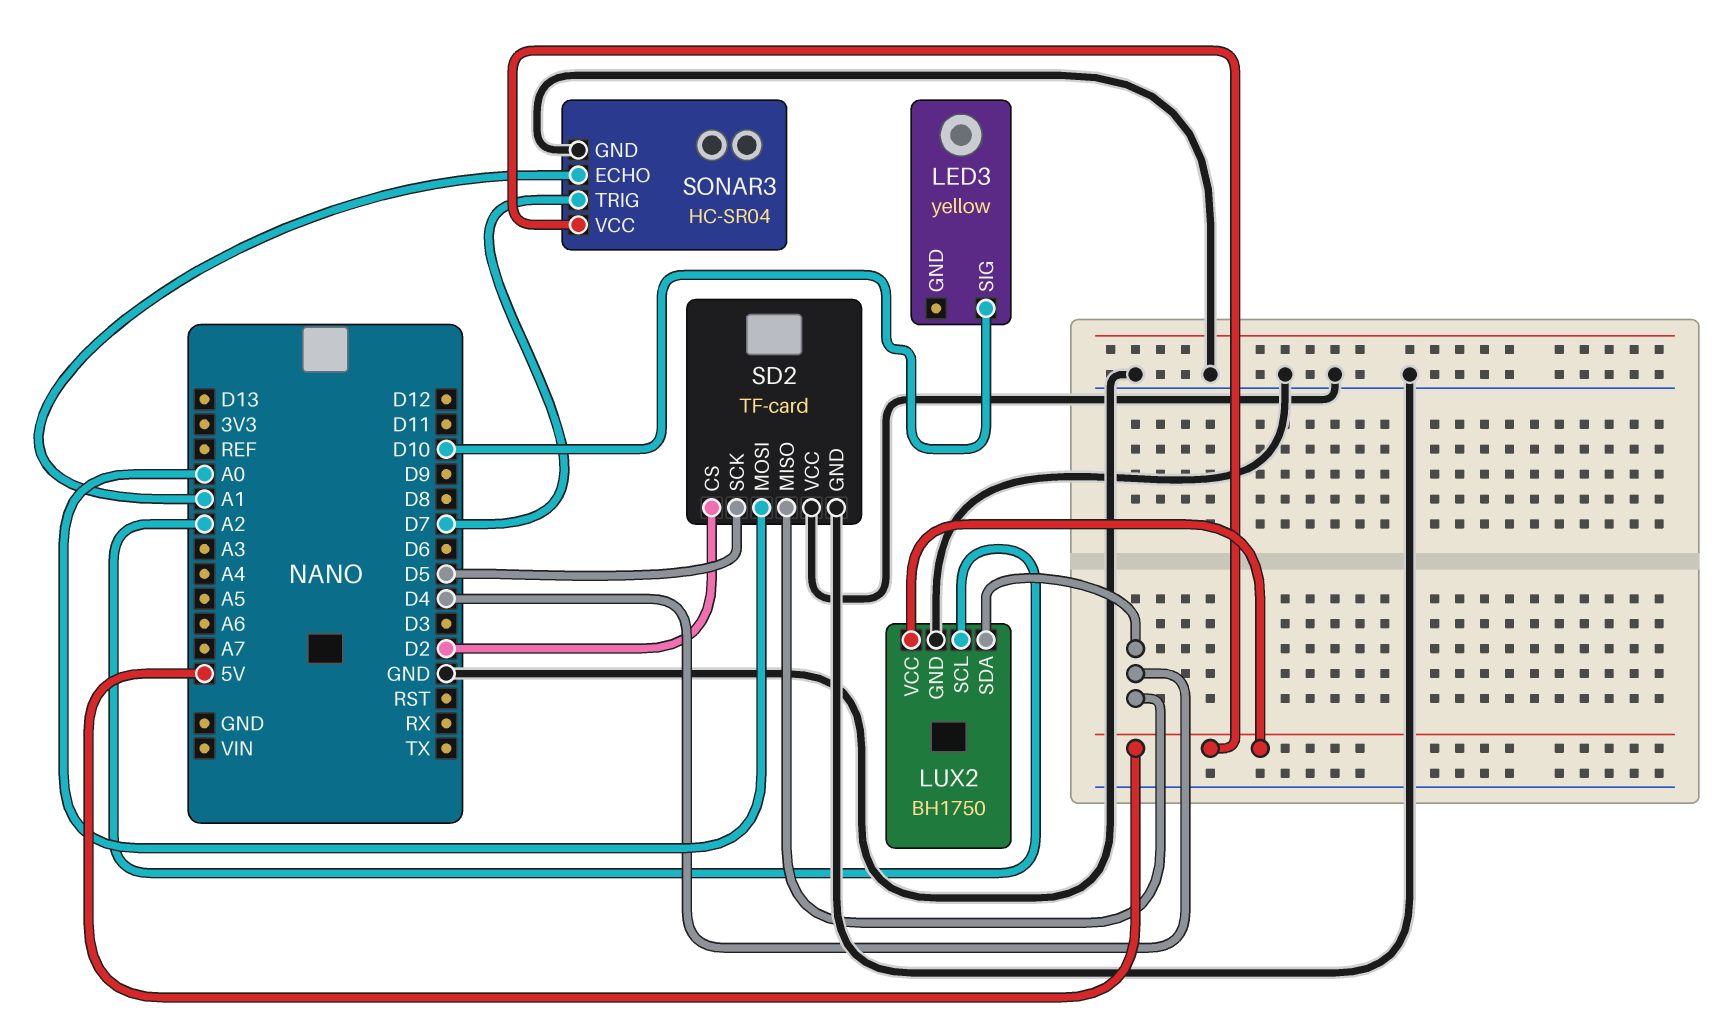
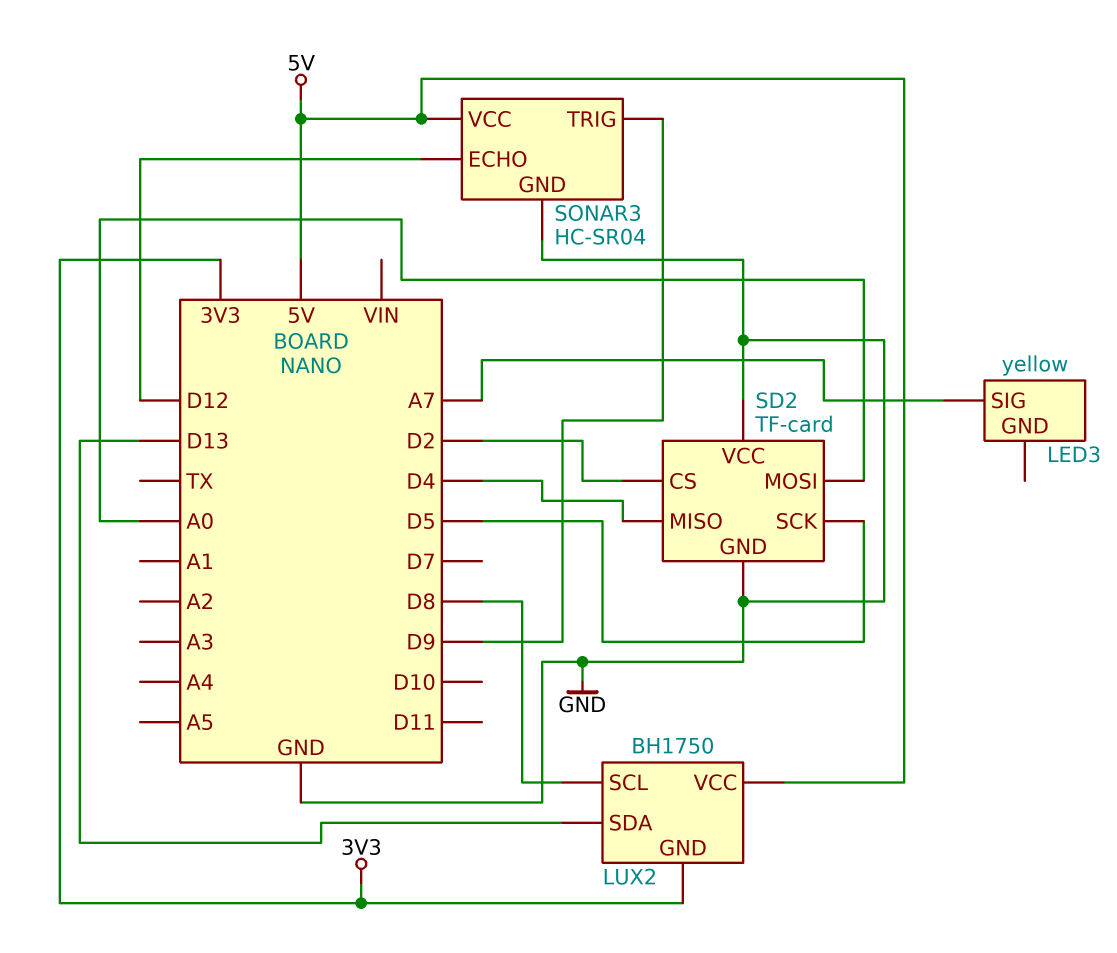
LED3 pin SIG: D10 -> A7
LUX2 pin GND: GND -> 3V3
LUX2 pin SCL: A2 -> D8
LUX2 pin SDA: D4 -> D13
SONAR3 pin ECHO: A1 -> D12
SONAR3 pin TRIG: D7 -> D9

